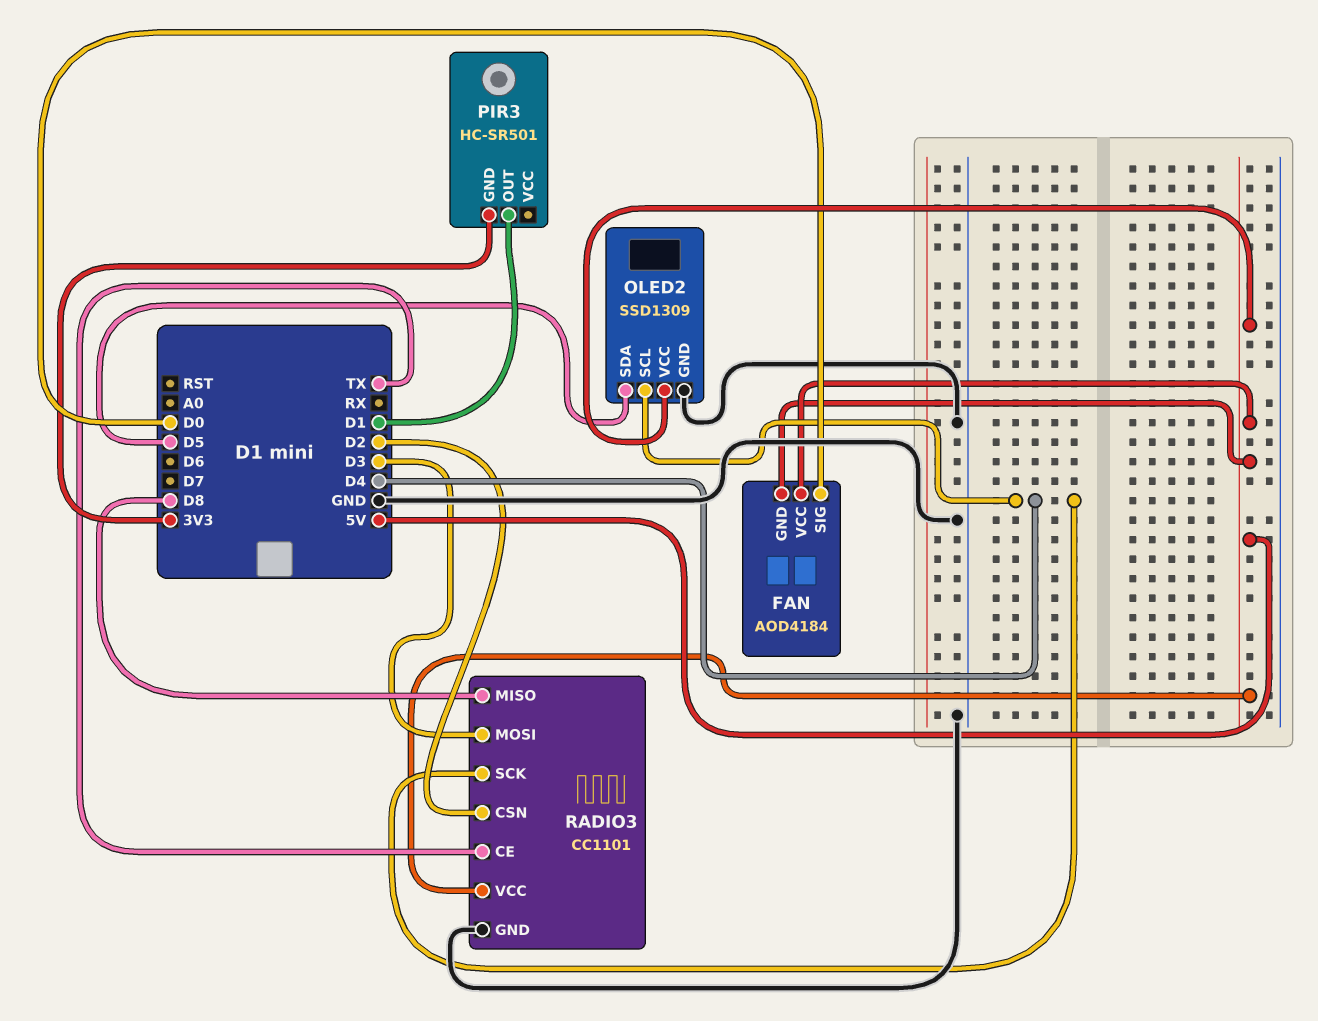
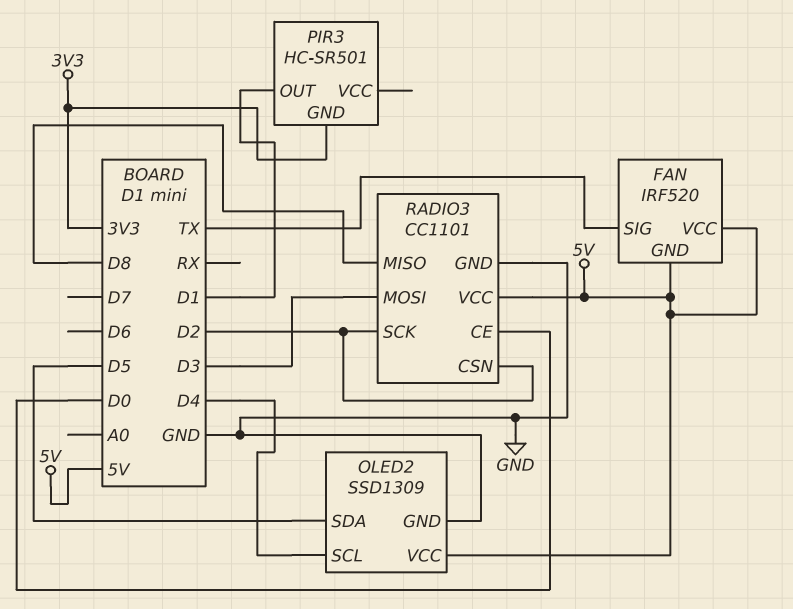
FAN: AOD4184 -> IRF520
FAN pin SIG: D0 -> TX
RADIO3 pin CE: TX -> D0
RADIO3 pin SCK: D4 -> D2

